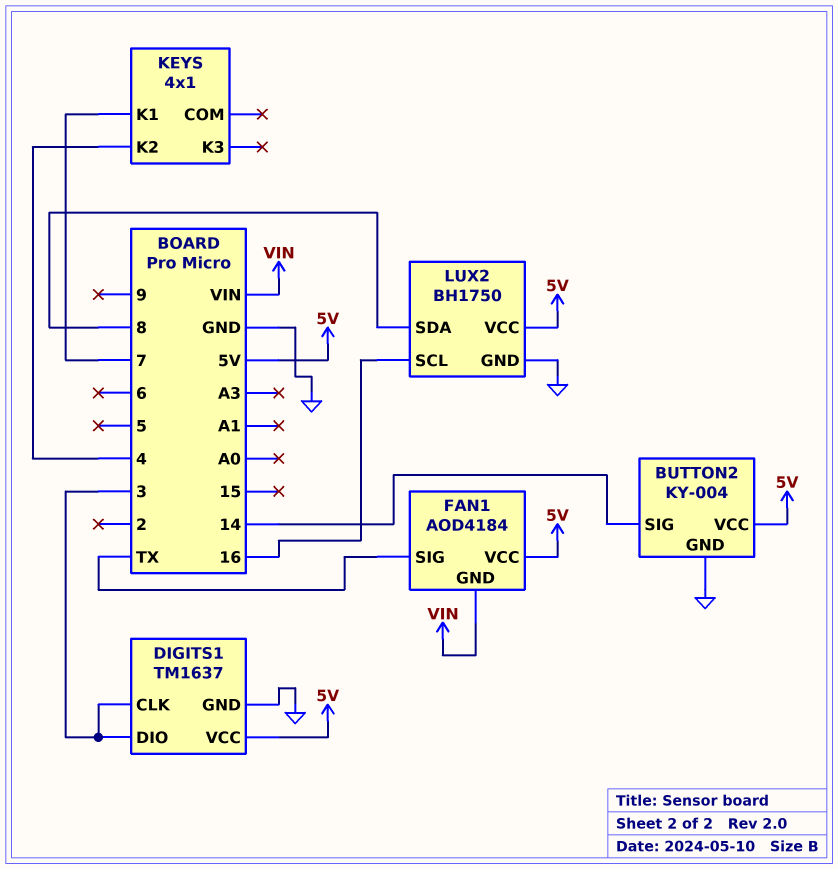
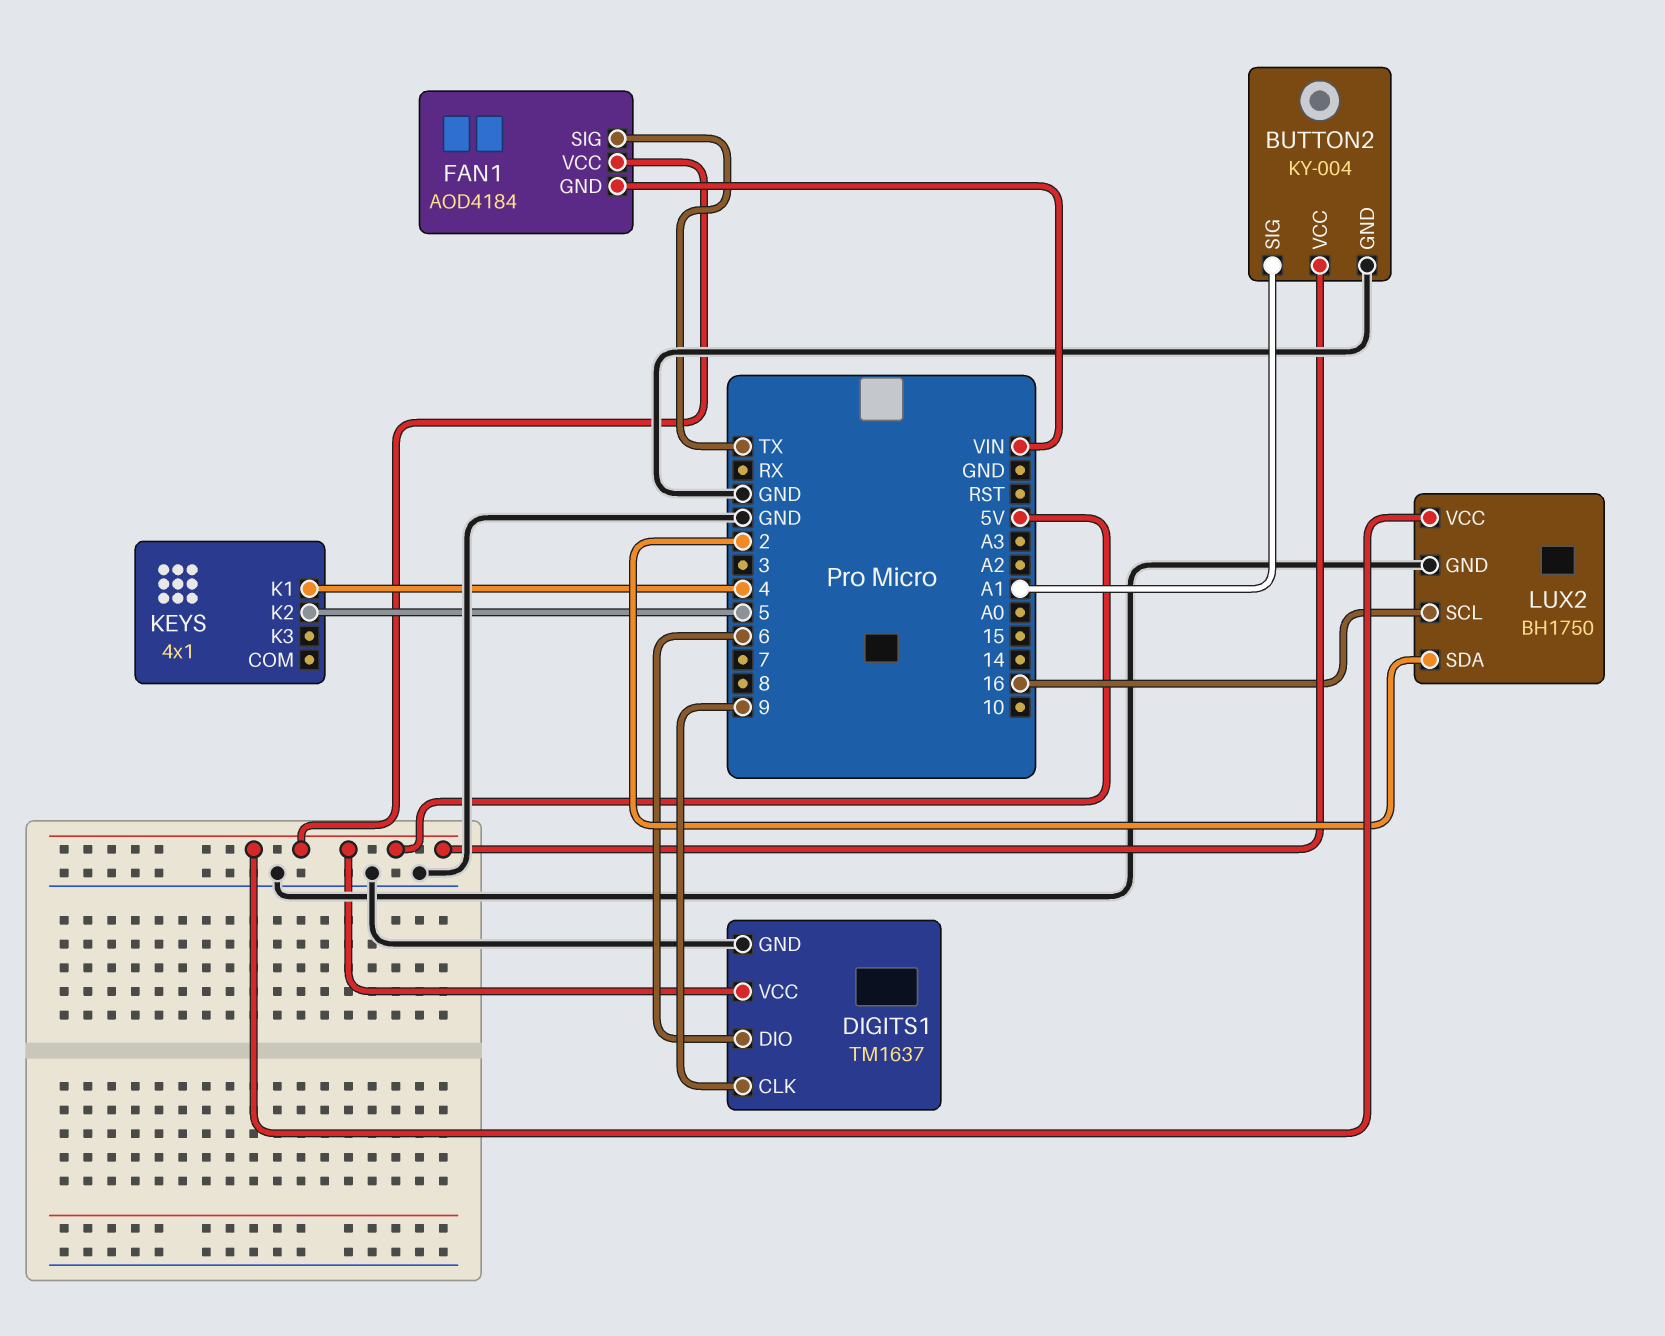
BUTTON2 pin SIG: 14 -> A1
DIGITS1 pin CLK: 3 -> 9
DIGITS1 pin DIO: 3 -> 6
KEYS pin K1: 7 -> 4
KEYS pin K2: 4 -> 5
LUX2 pin SDA: 8 -> 2

